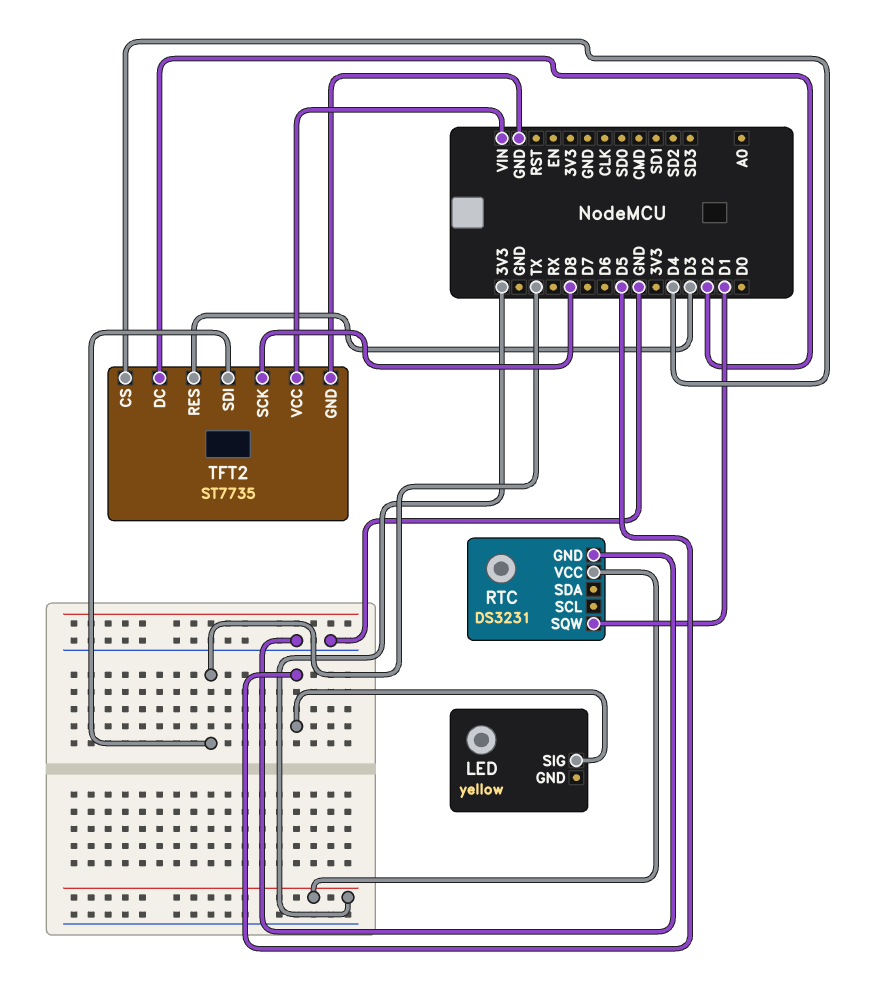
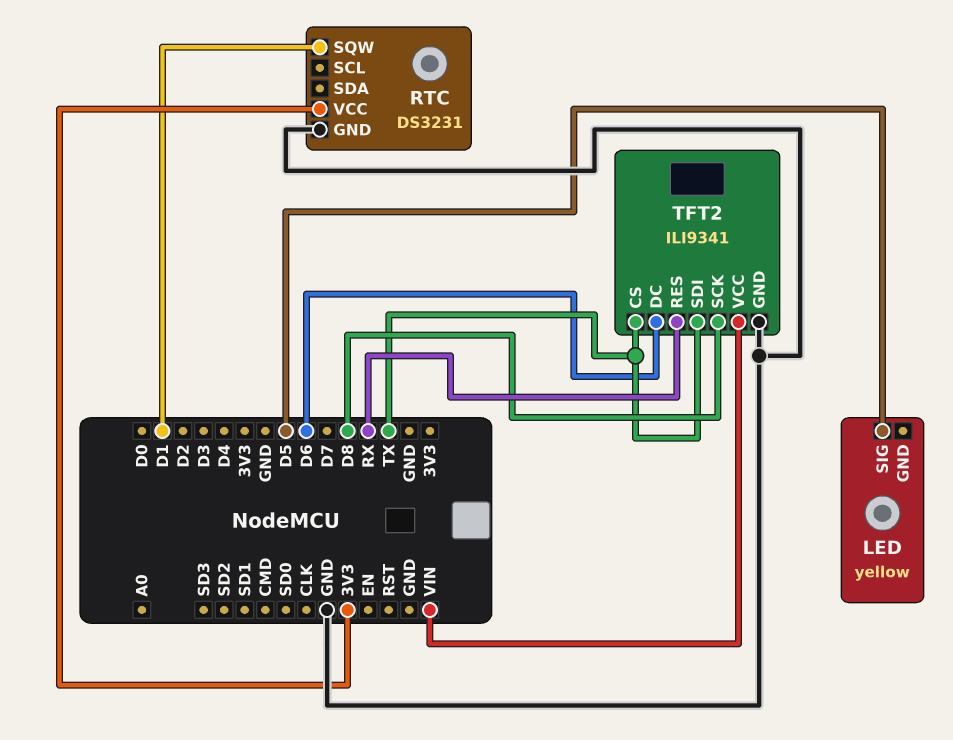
TFT2: ST7735 -> ILI9341
TFT2 pin CS: D4 -> TX
TFT2 pin DC: D2 -> D6
TFT2 pin RES: D3 -> RX

